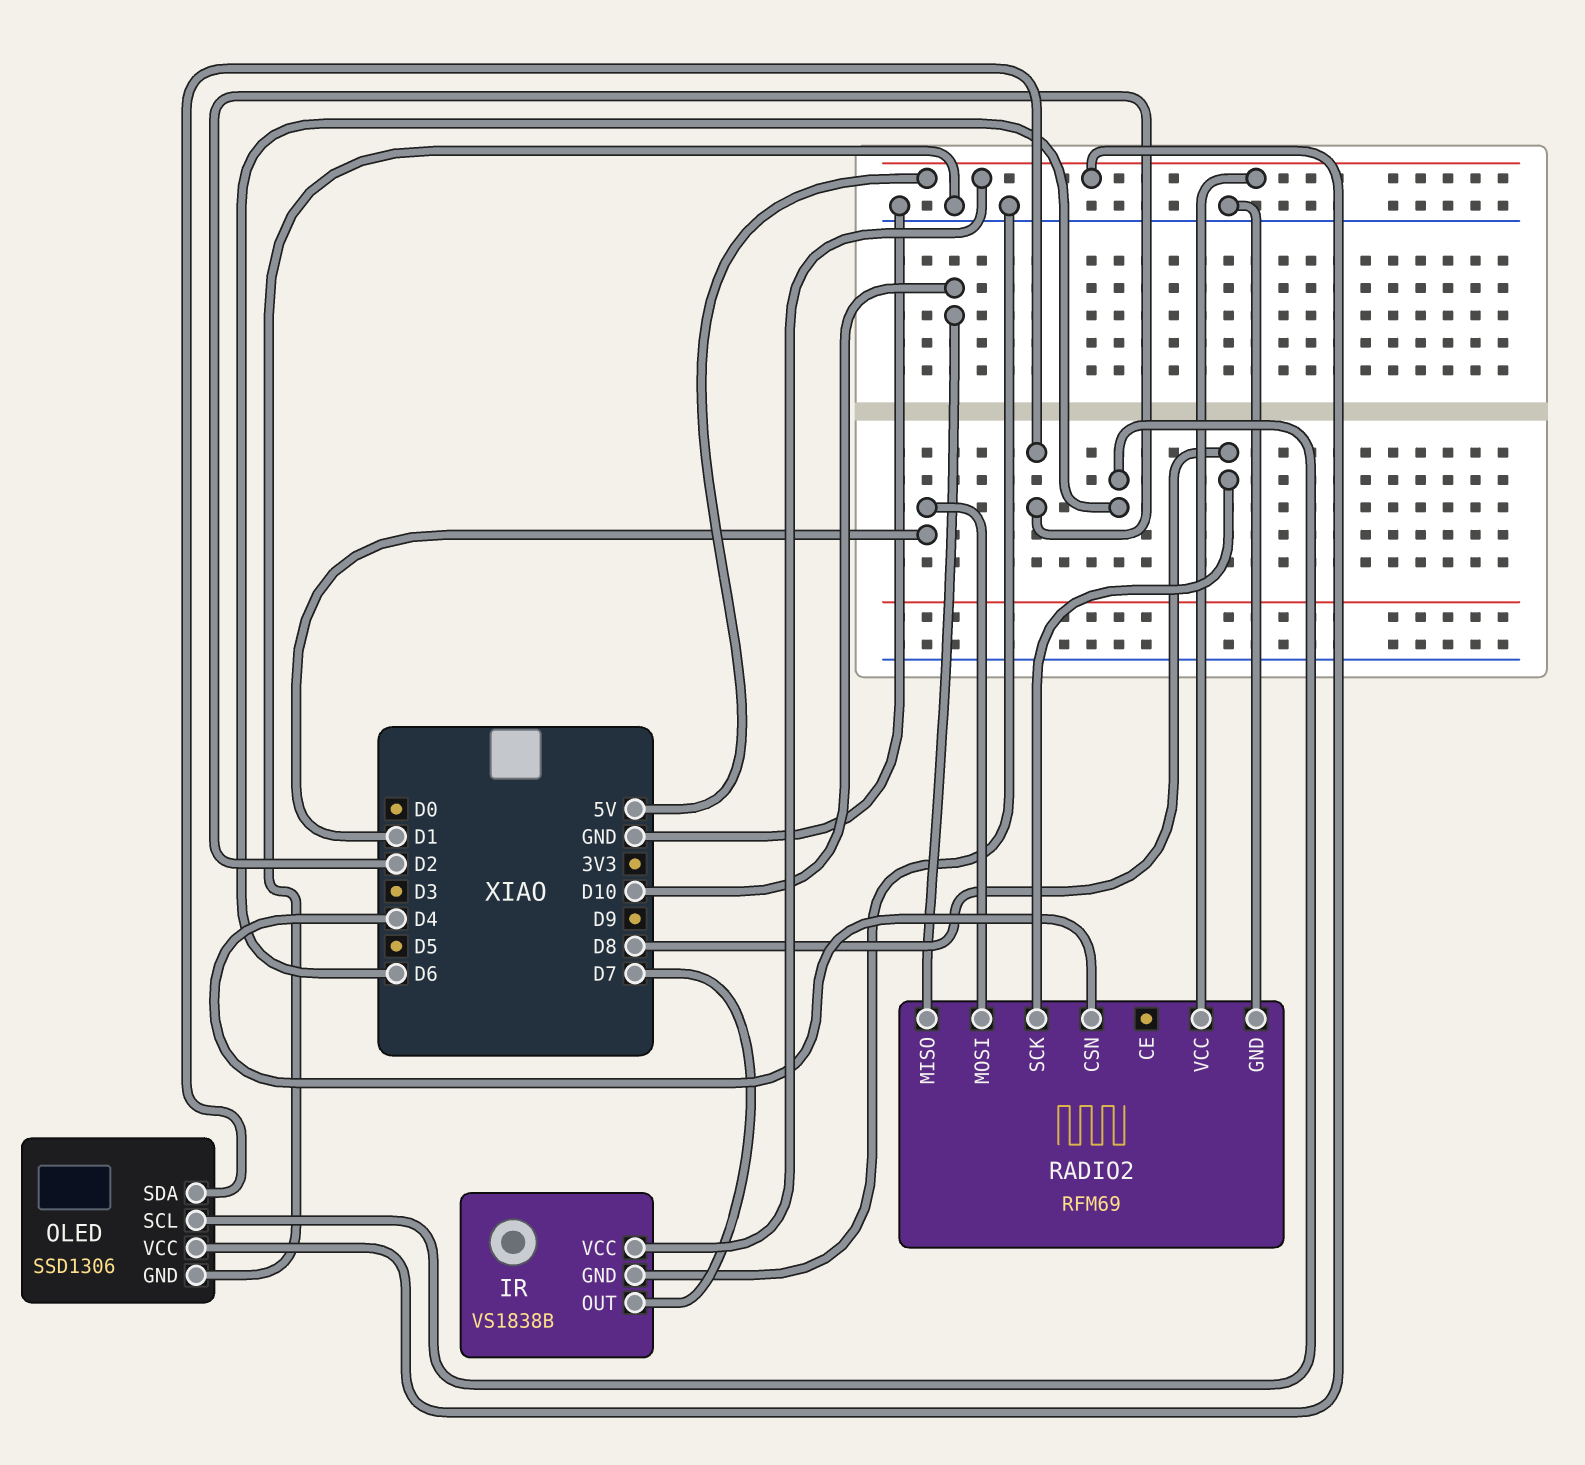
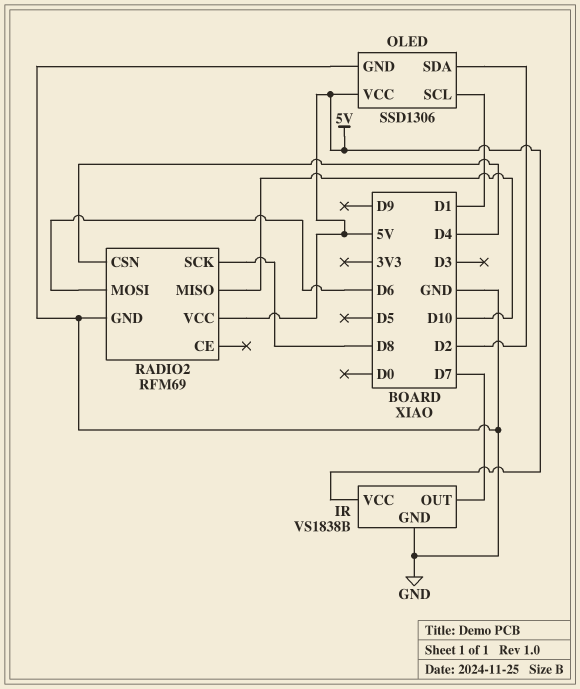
OLED pin SCL: D6 -> D1
RADIO2 pin MOSI: D1 -> D6

